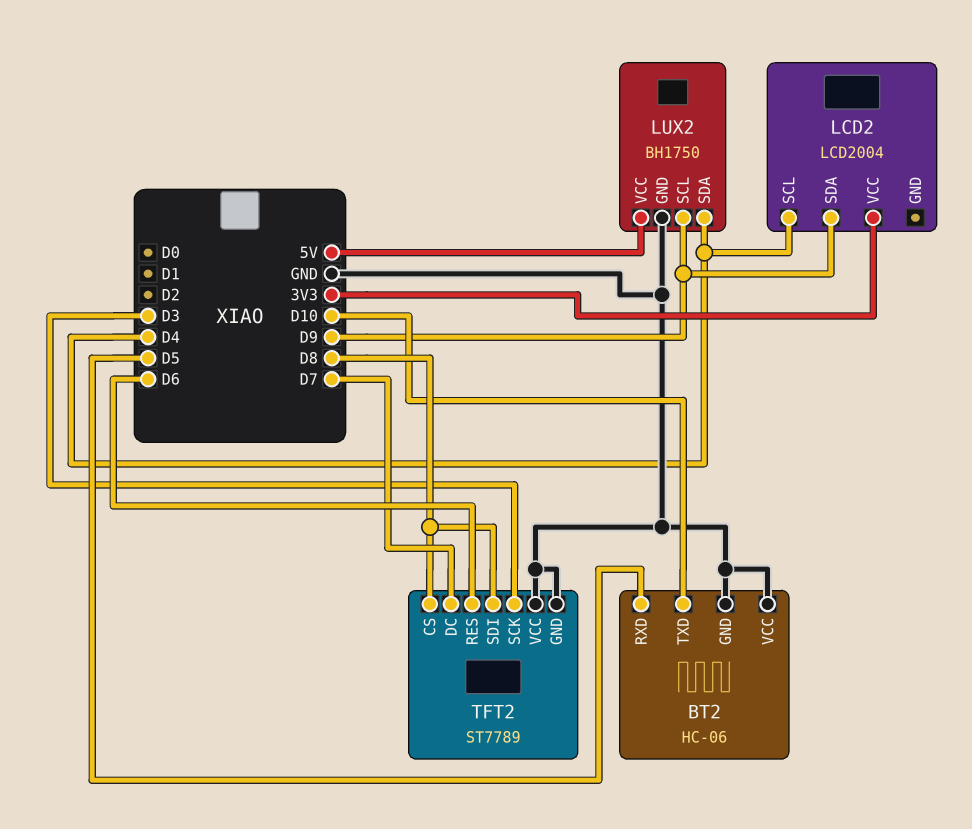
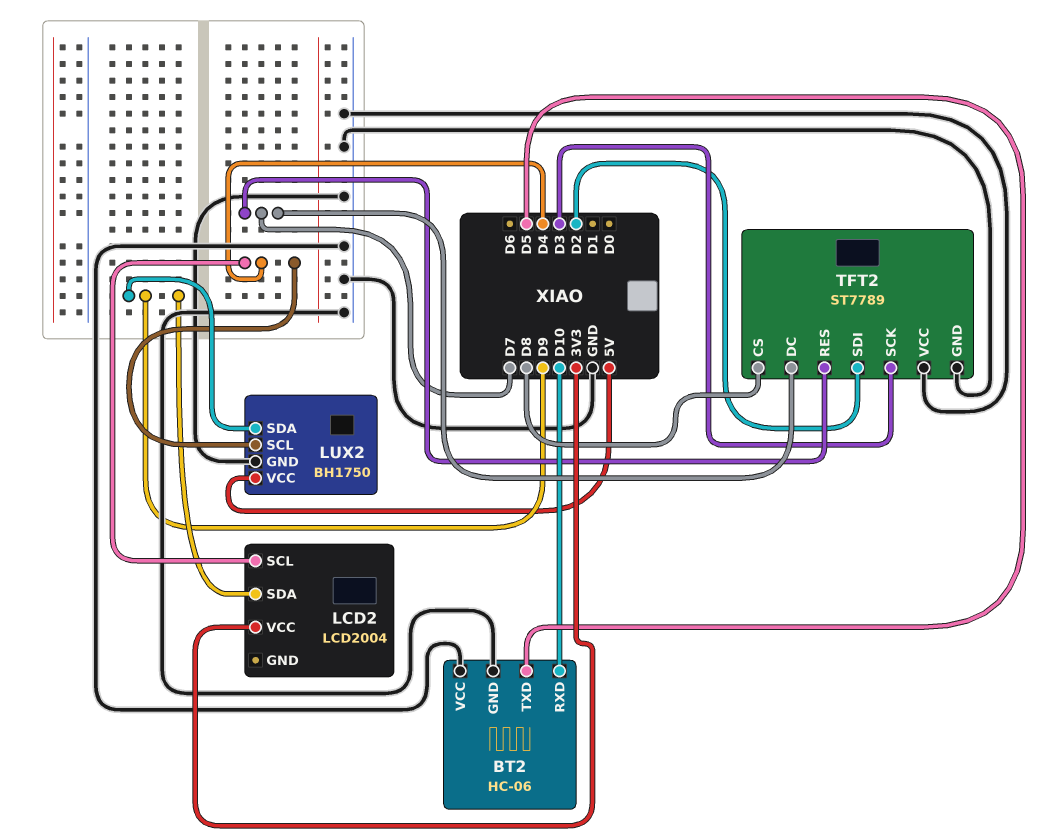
BT2 pin RXD: D5 -> D10
BT2 pin TXD: D10 -> D5
LUX2 pin SCL: D9 -> D4
LUX2 pin SDA: D4 -> D9
TFT2 pin RES: D6 -> D7
TFT2 pin SDI: D8 -> D2

